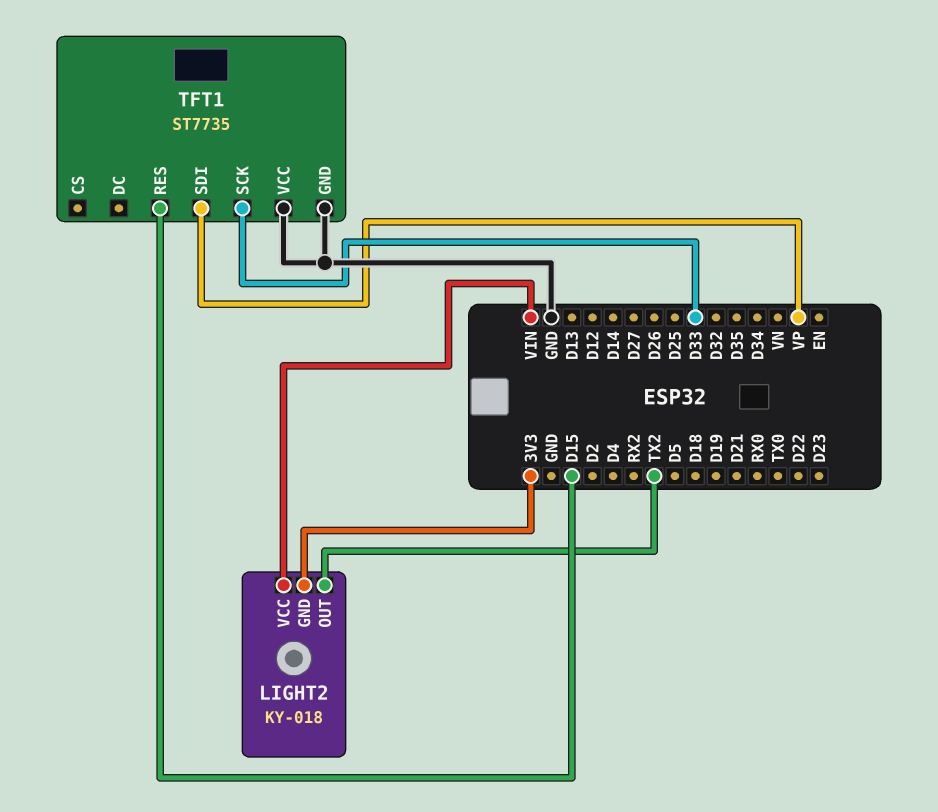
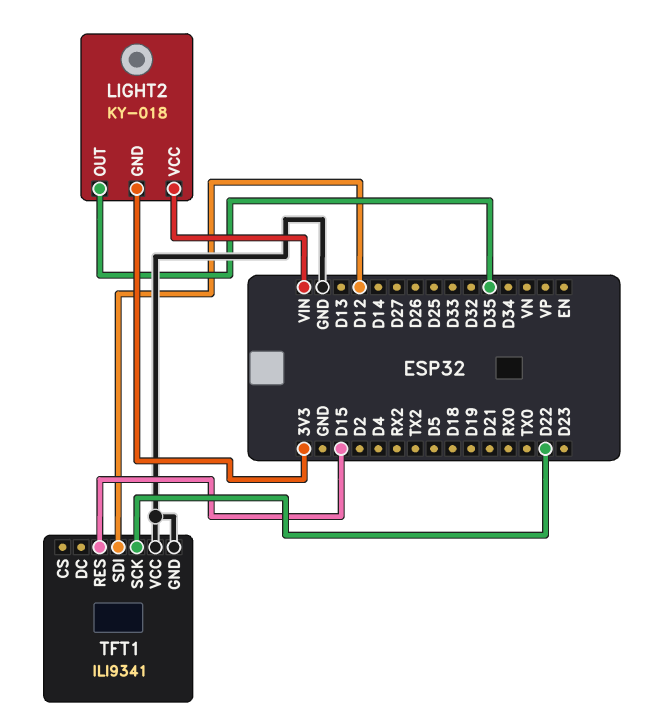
LIGHT2 pin OUT: TX2 -> D35
TFT1: ST7735 -> ILI9341
TFT1 pin SCK: D33 -> D22
TFT1 pin SDI: VP -> D12

